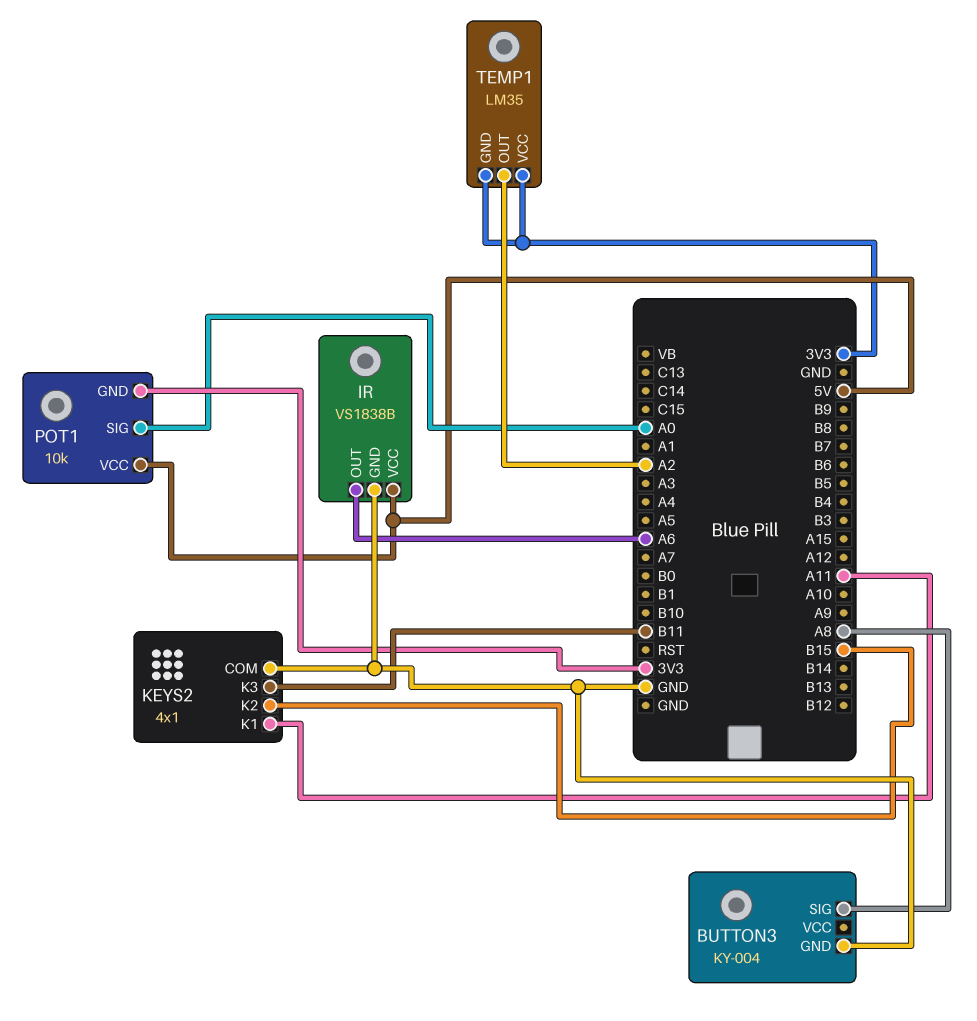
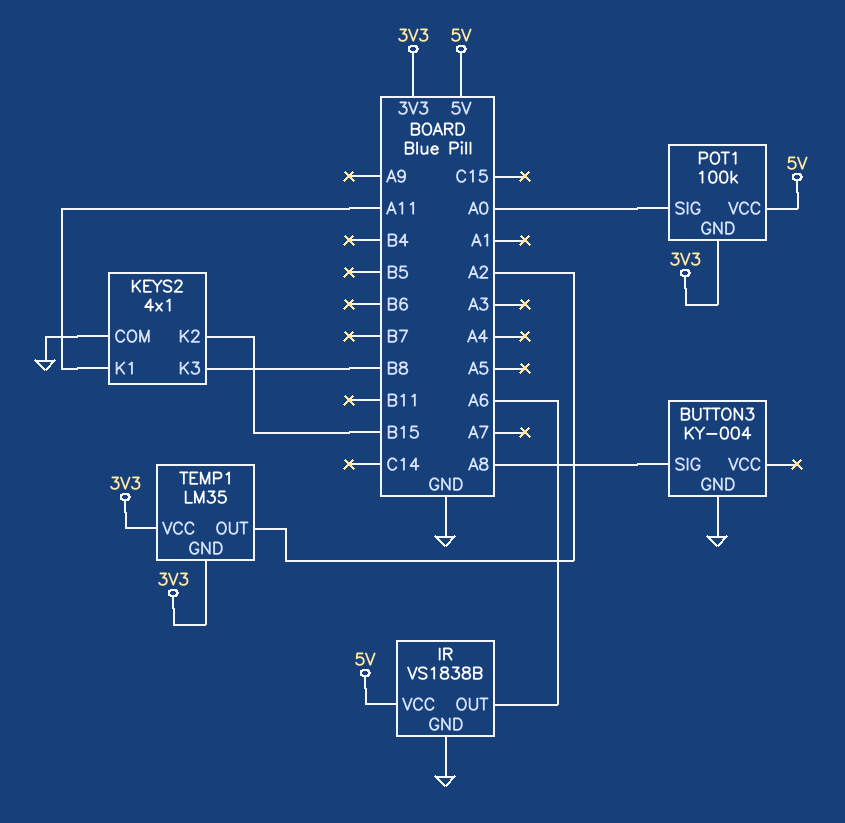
KEYS2 pin K3: B11 -> B8
POT1: 10k -> 100k

